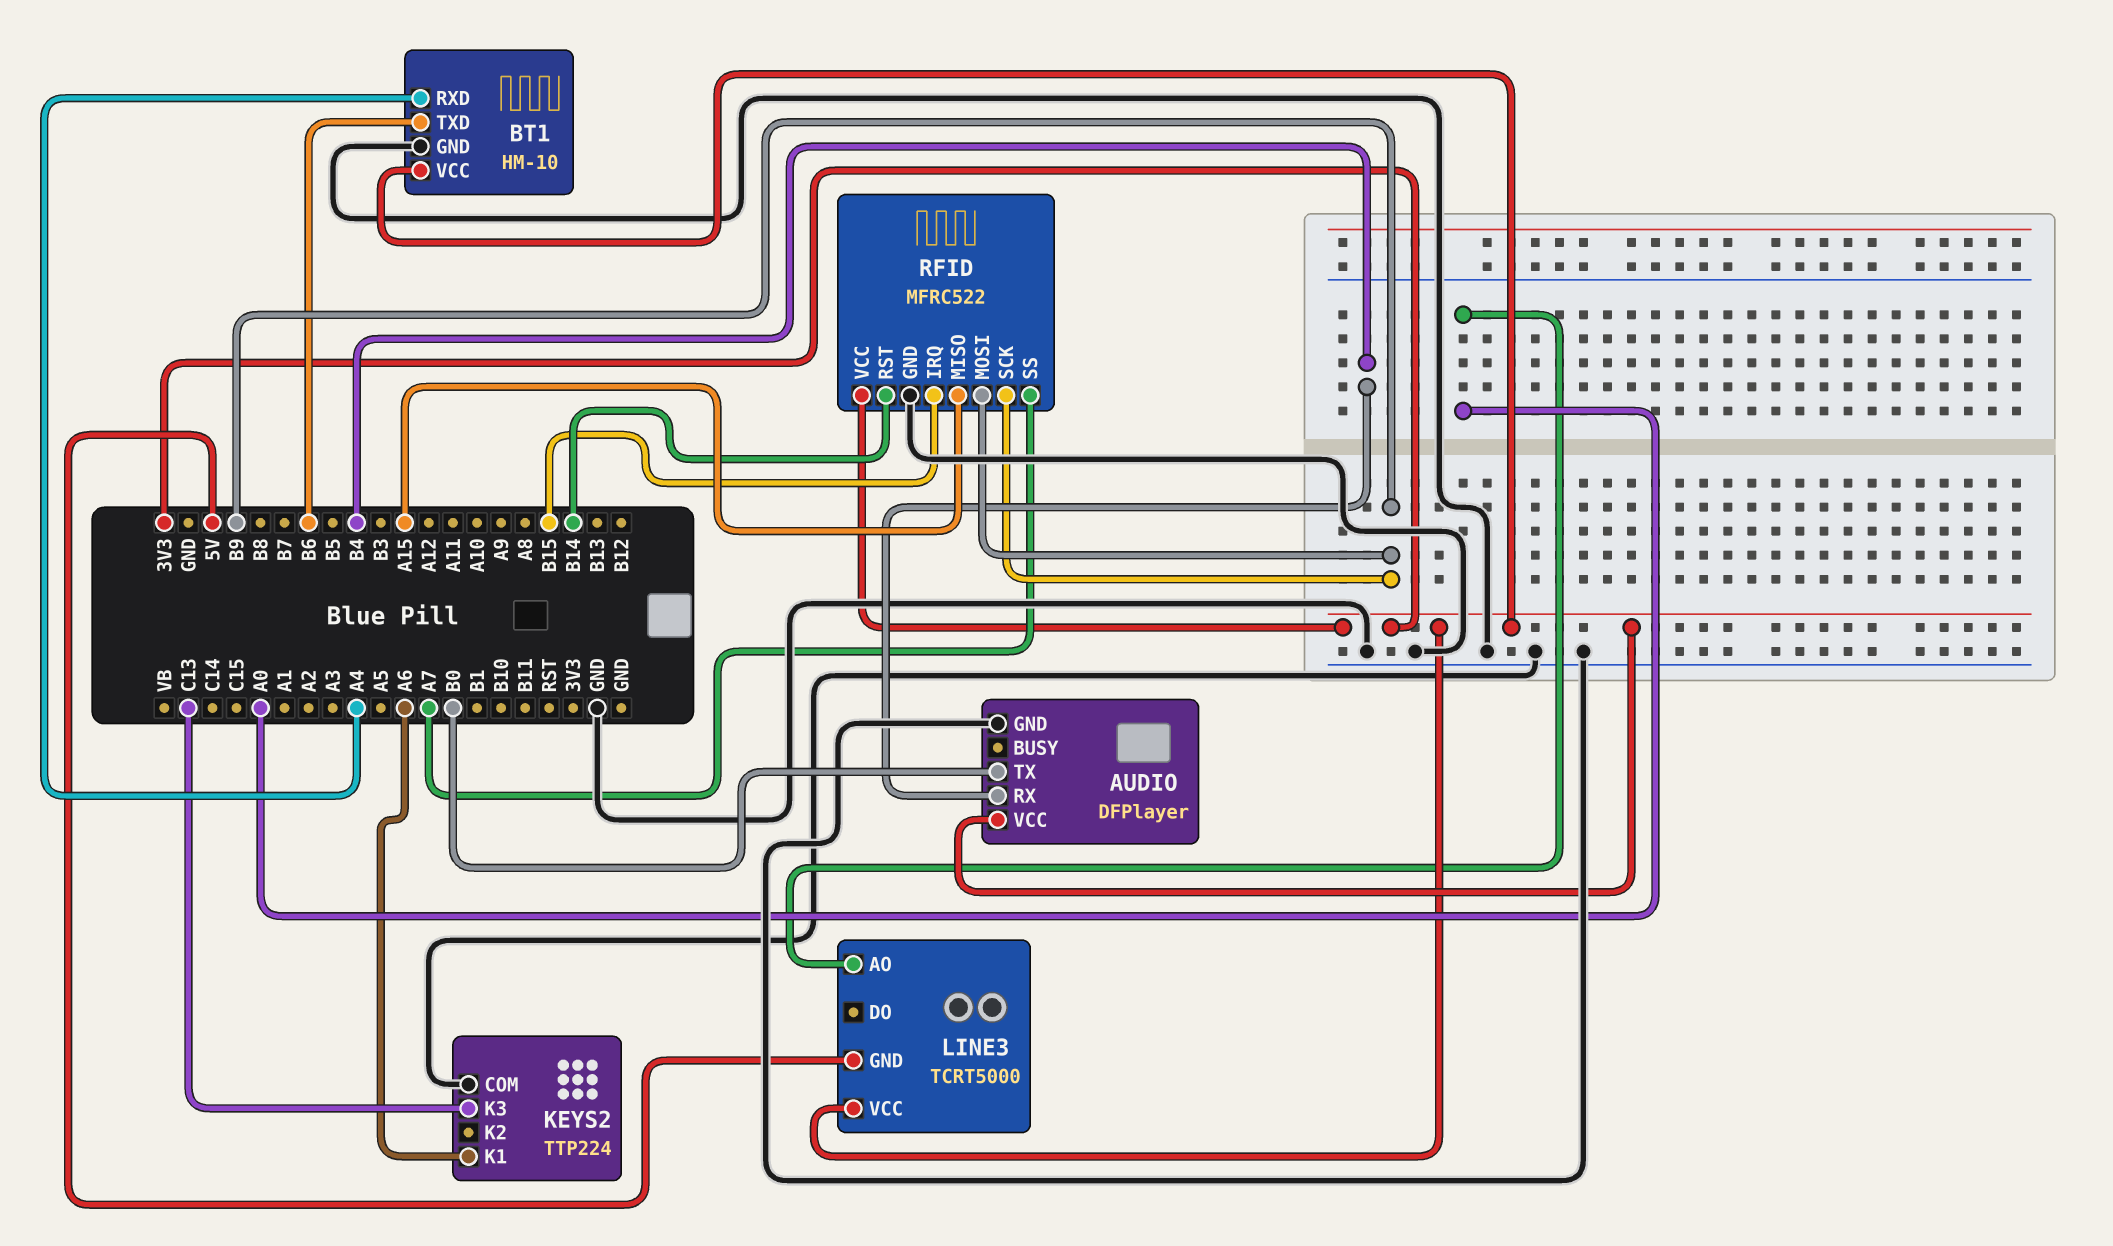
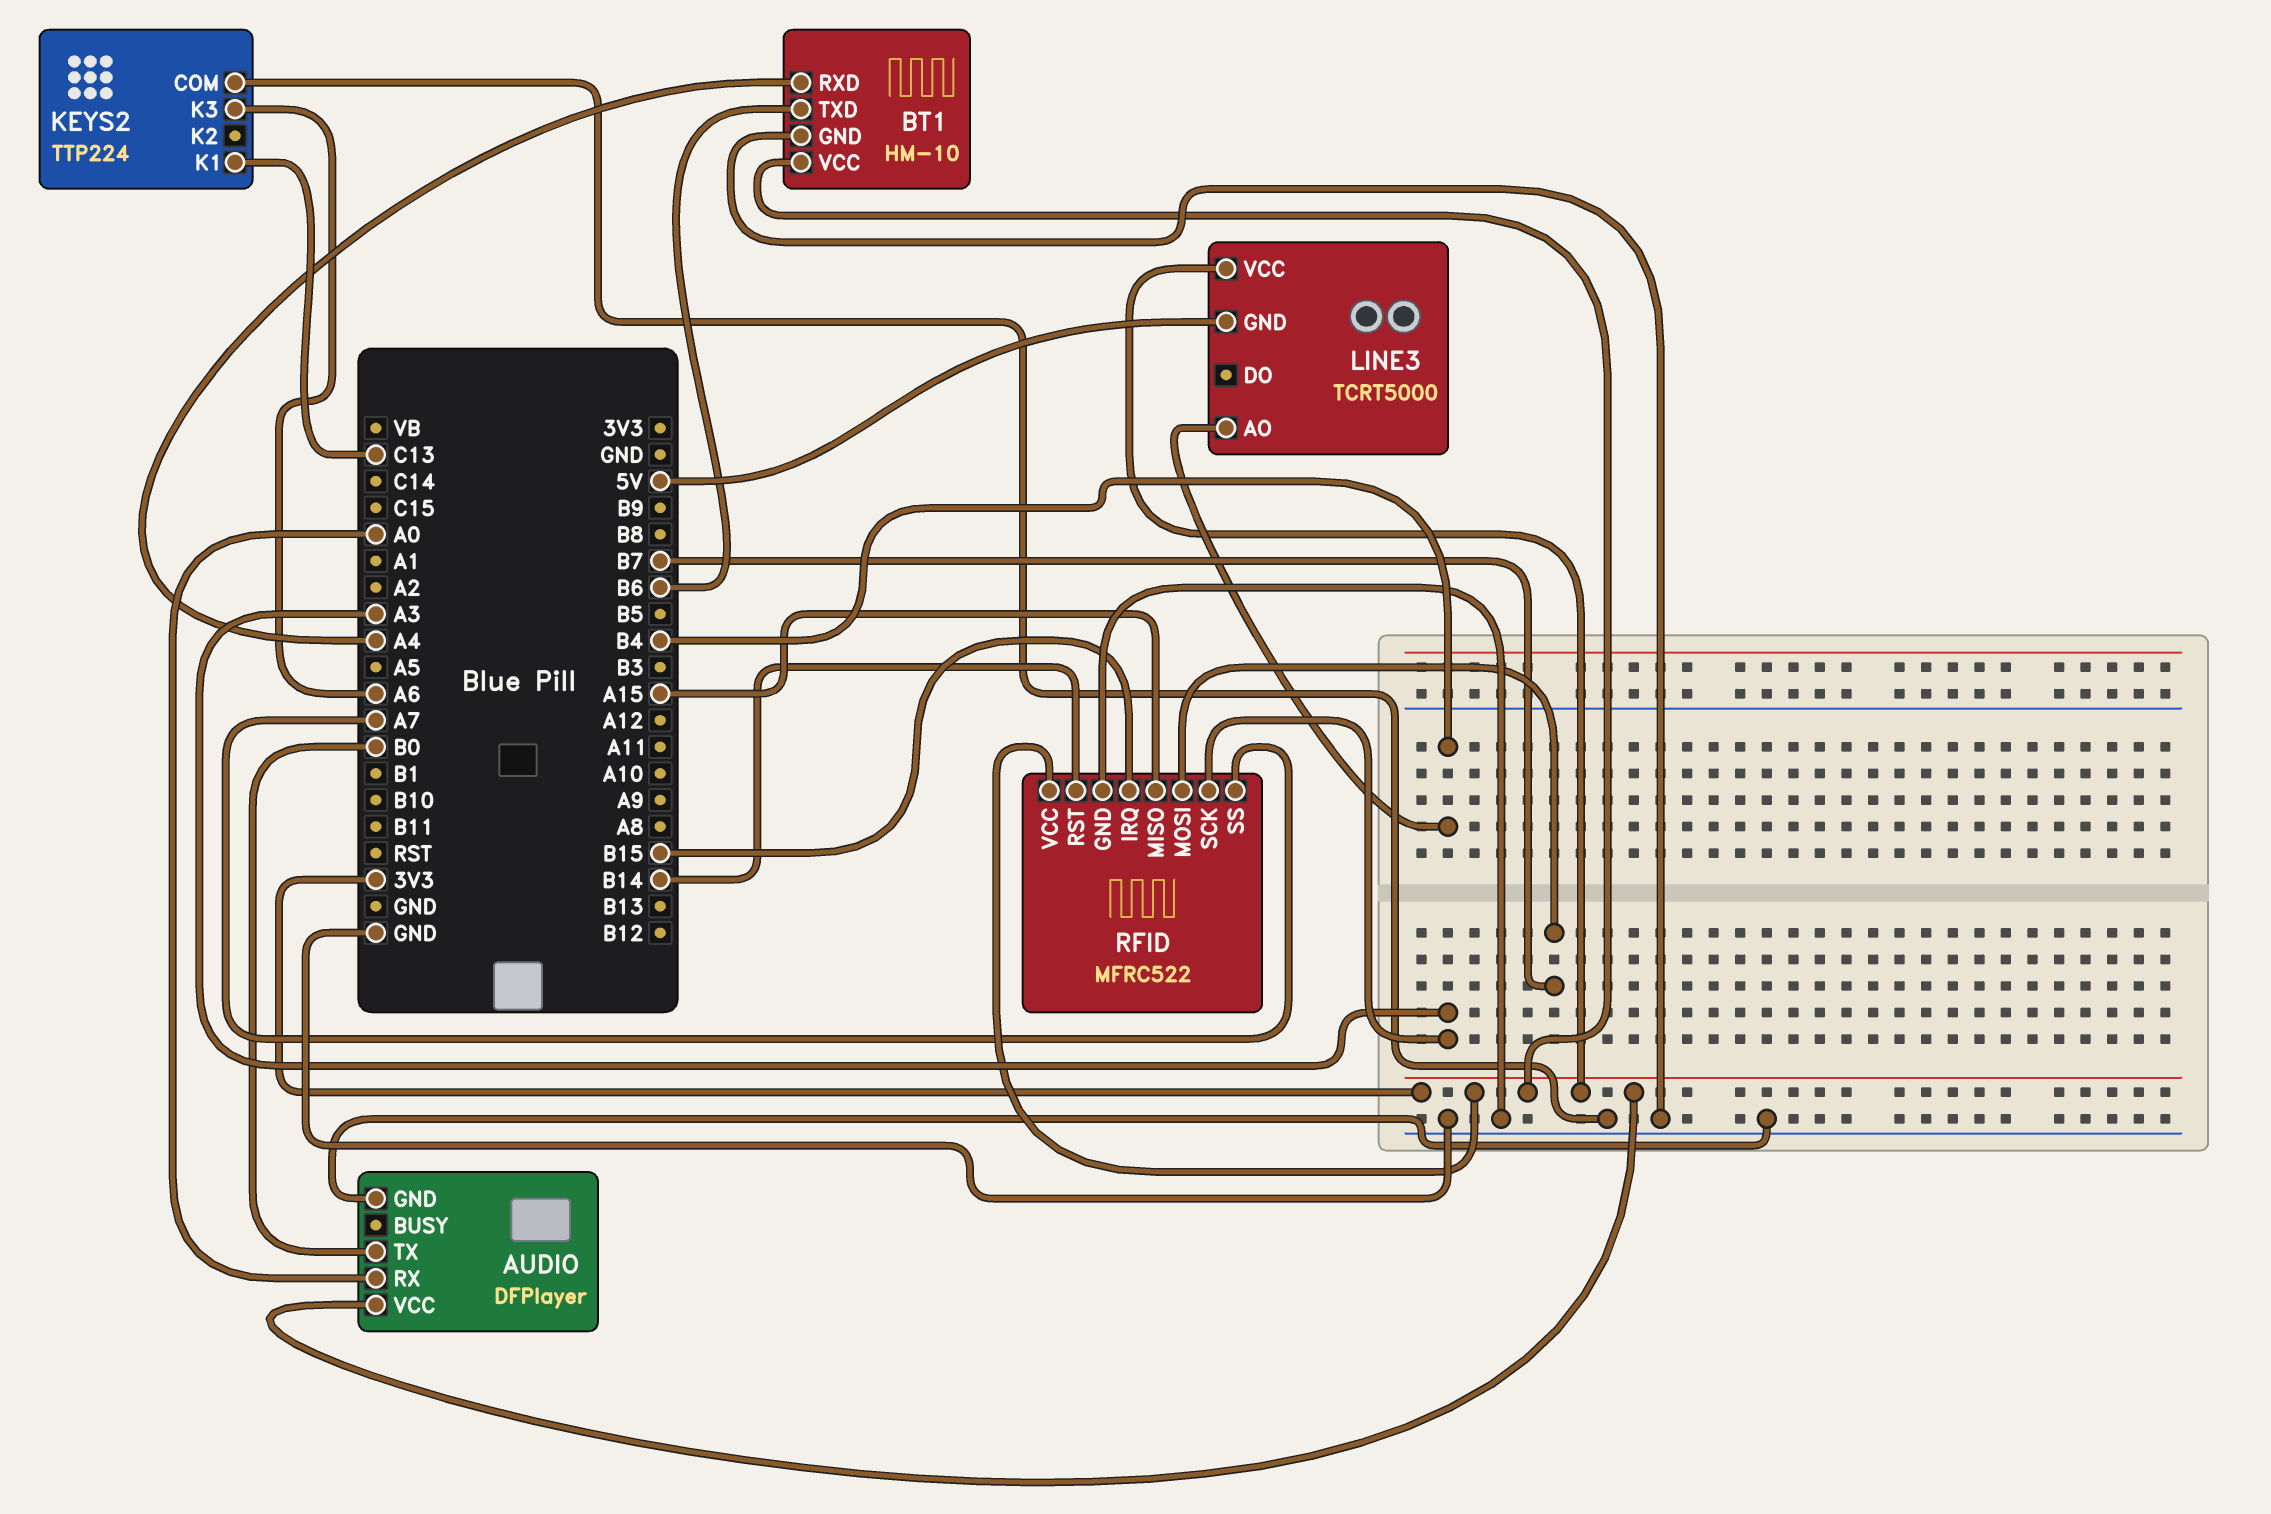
AUDIO pin RX: B4 -> A0
KEYS2 pin K1: A6 -> C13
KEYS2 pin K3: C13 -> A6
LINE3 pin AO: A0 -> B4
RFID pin MOSI: B9 -> B7
RFID pin SCK: B9 -> A3

